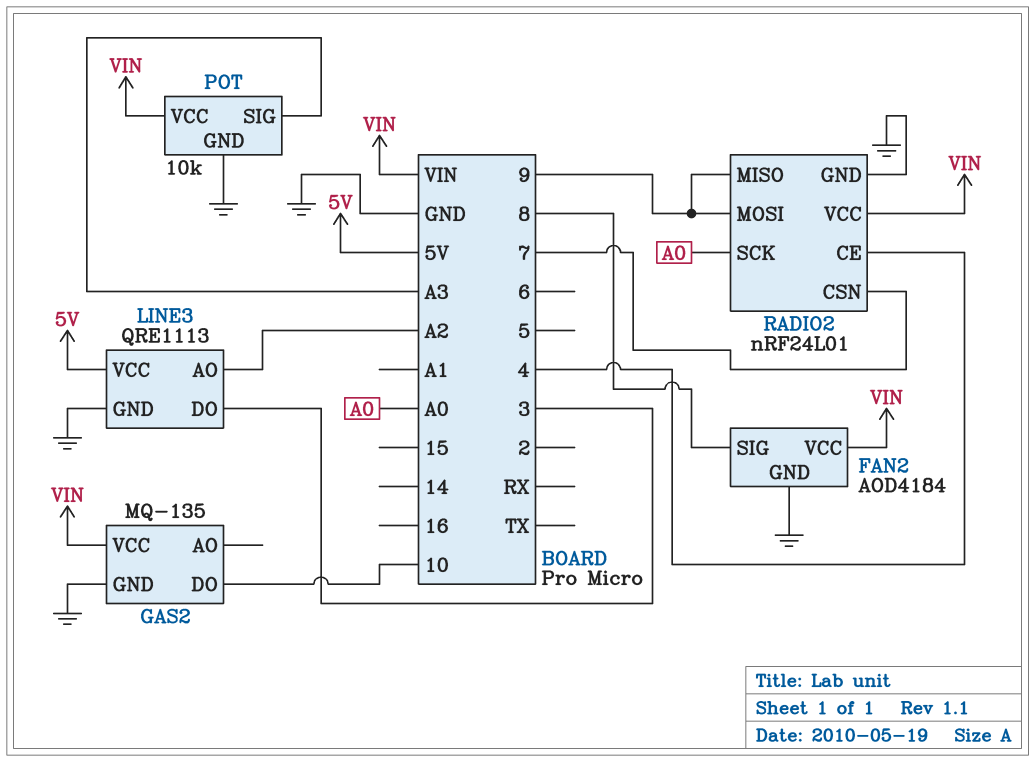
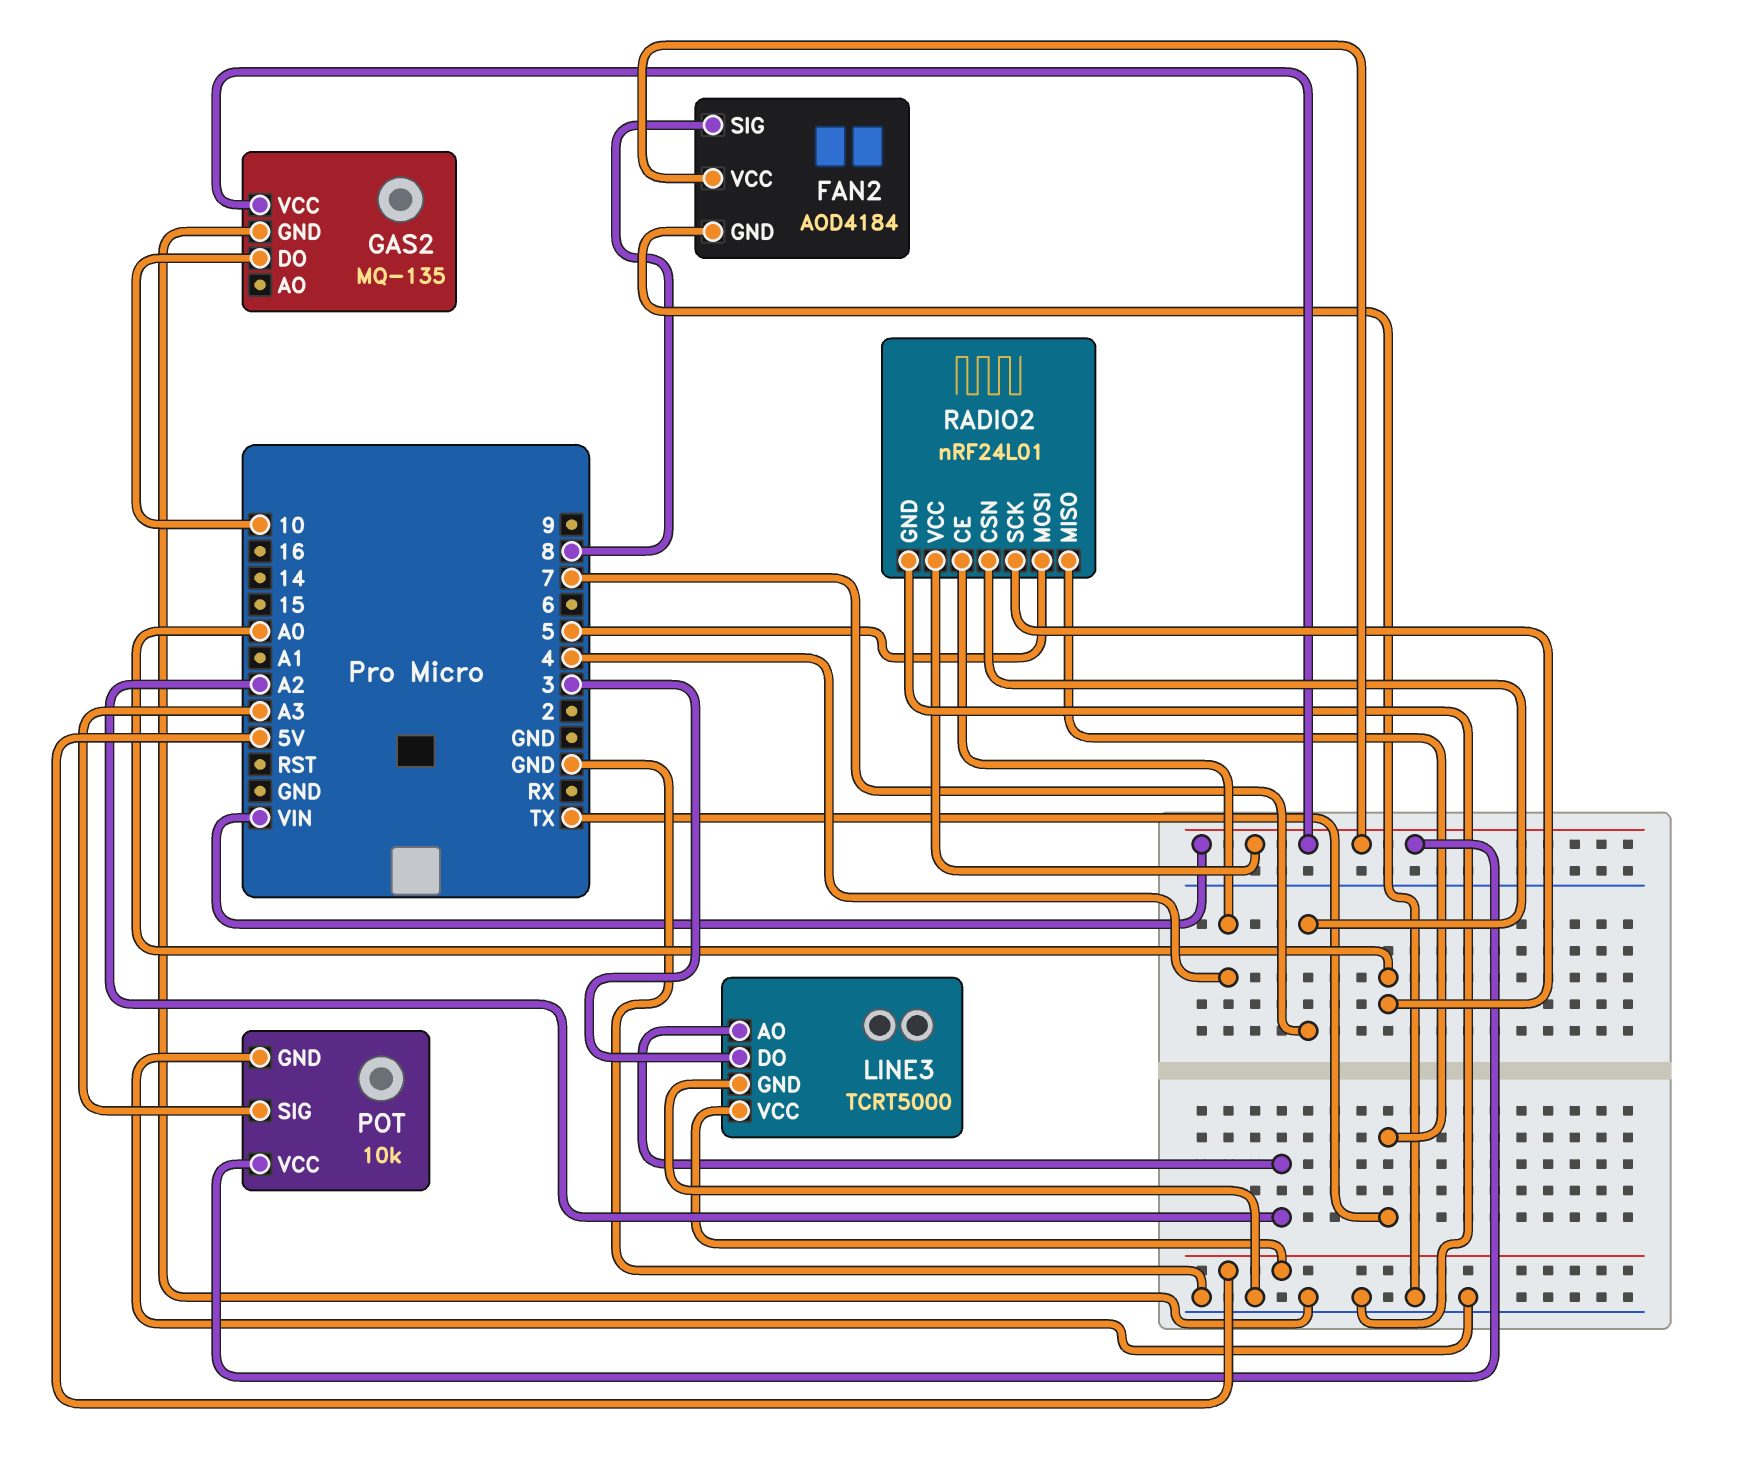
LINE3: QRE1113 -> TCRT5000
RADIO2 pin MISO: 9 -> TX
RADIO2 pin MOSI: 9 -> 5

